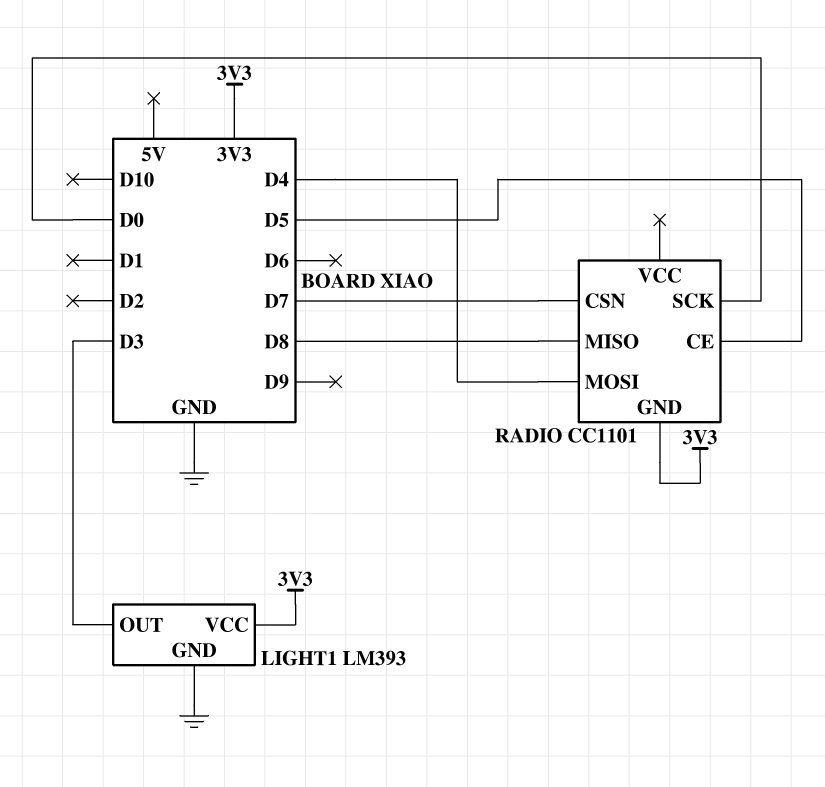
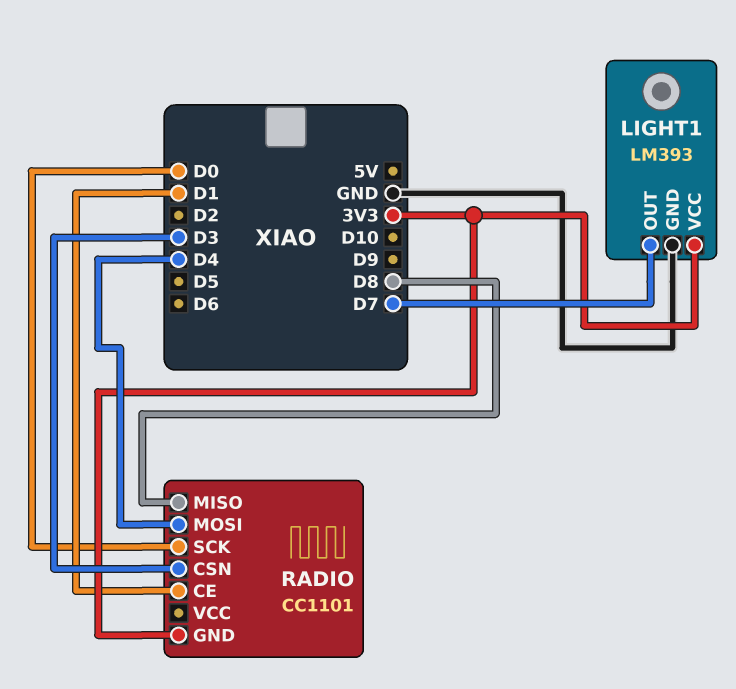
LIGHT1 pin OUT: D3 -> D7
RADIO pin CE: D5 -> D1
RADIO pin CSN: D7 -> D3

